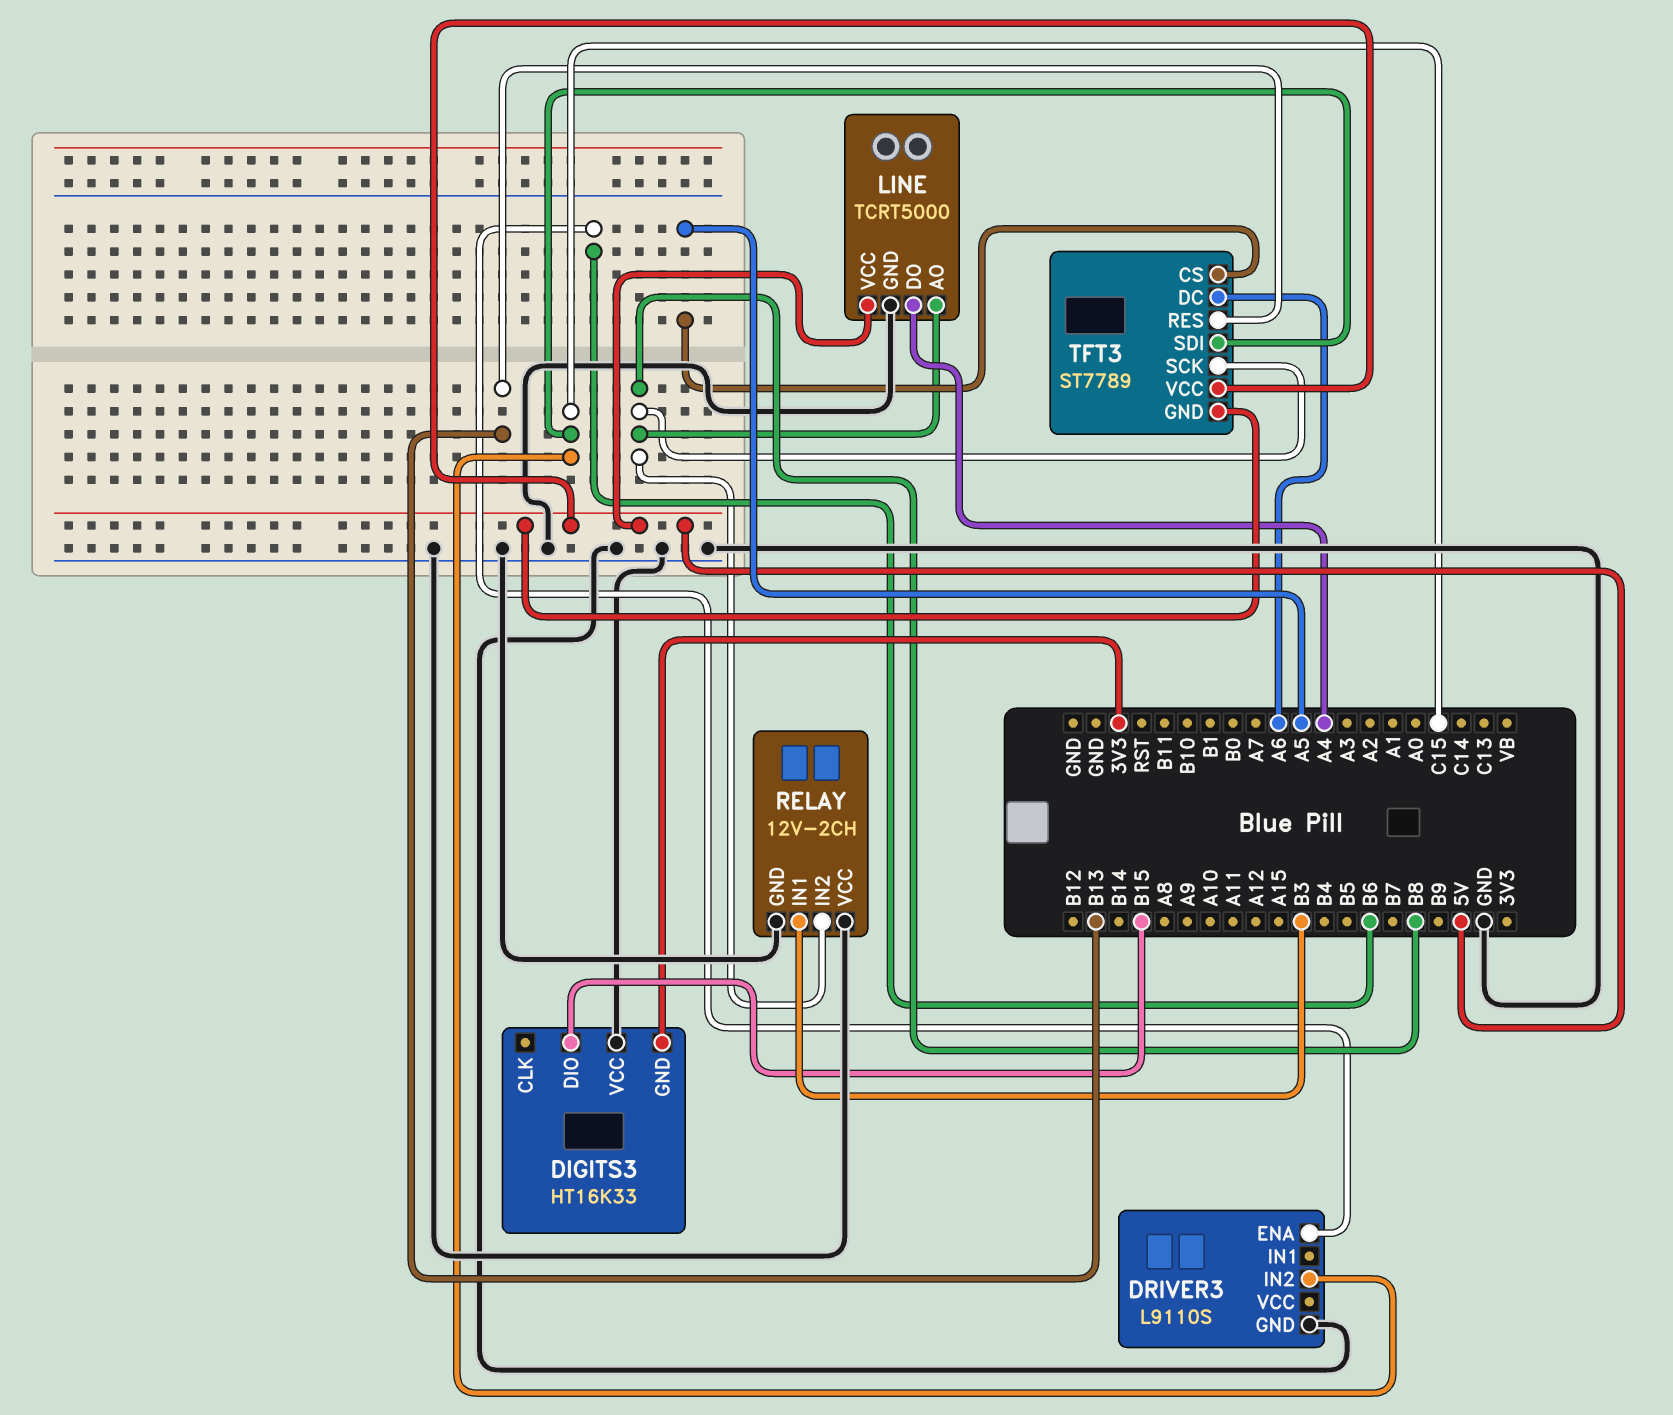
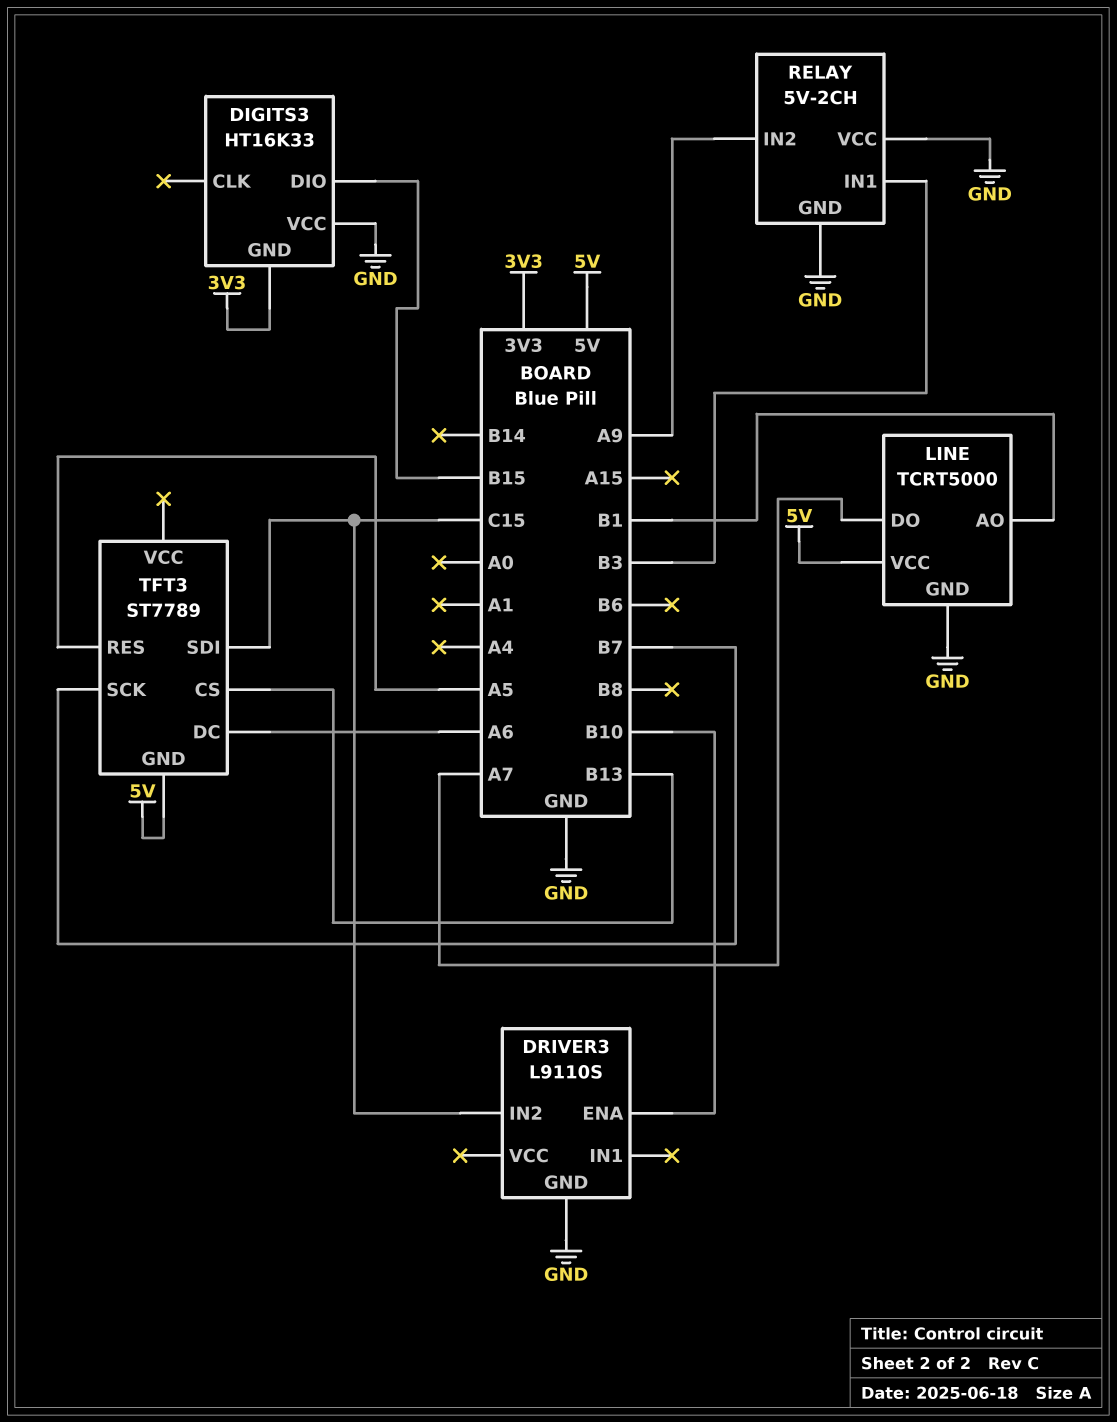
DRIVER3 pin ENA: B6 -> B10
LINE pin AO: B8 -> B1
LINE pin DO: A4 -> A7
RELAY: 12V-2CH -> 5V-2CH
RELAY pin IN2: B8 -> A9
TFT3 pin CS: A5 -> B13
TFT3 pin RES: B13 -> A5
TFT3 pin SCK: B8 -> B7
TFT3 pin VCC: 5V -> none

